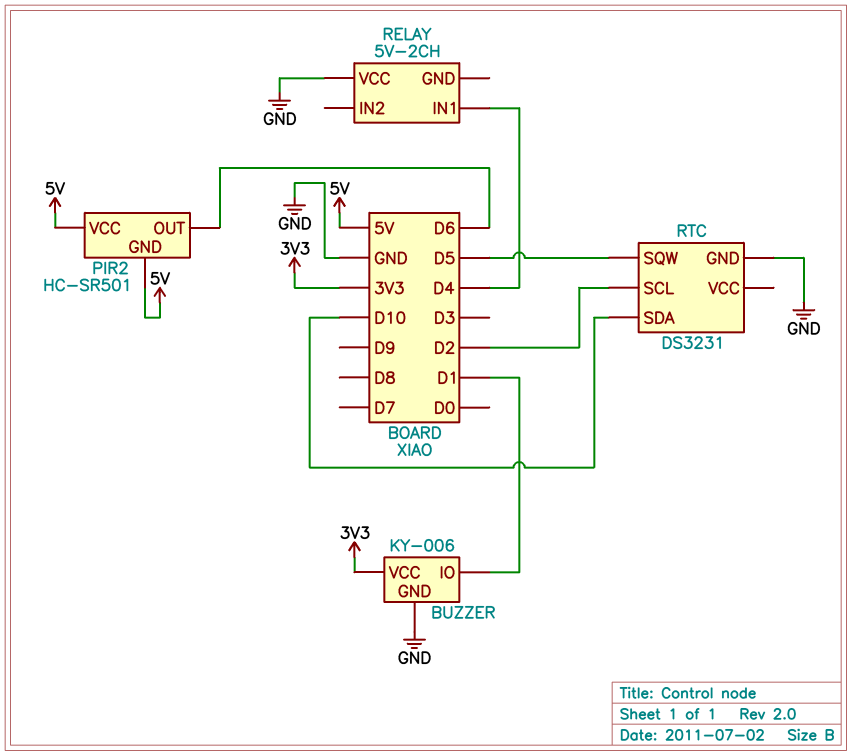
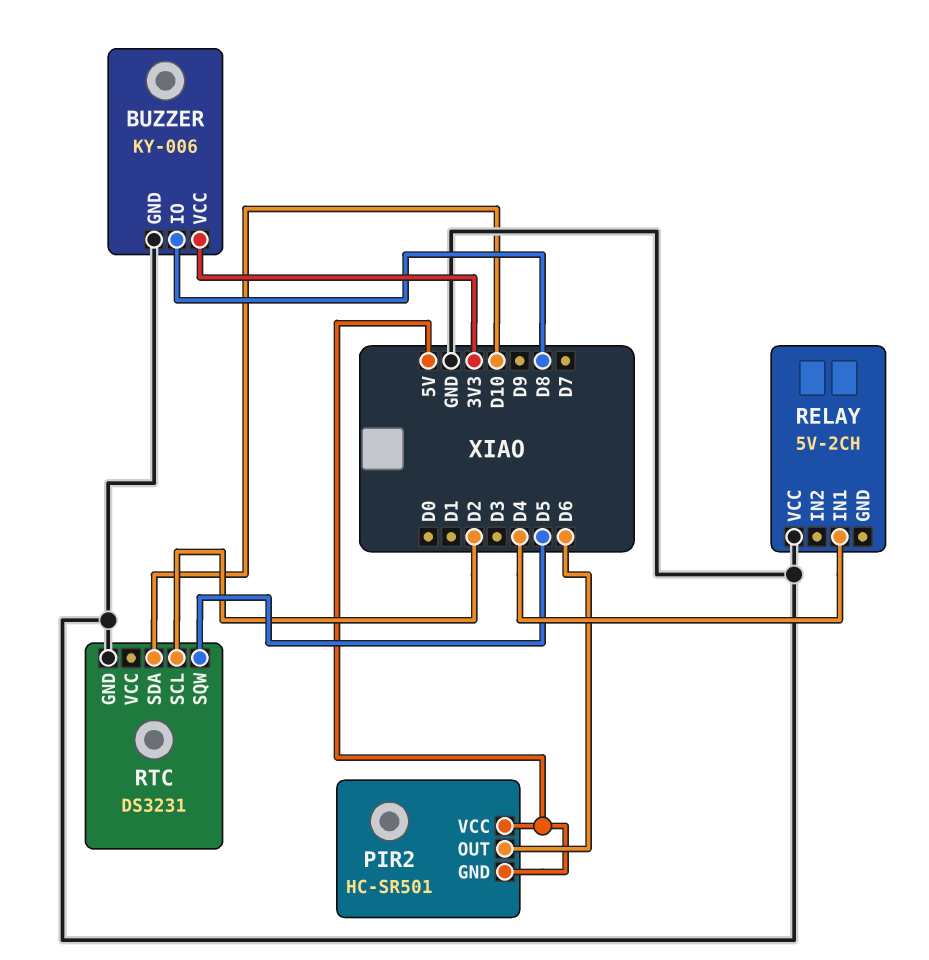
BUZZER pin IO: D1 -> D8

